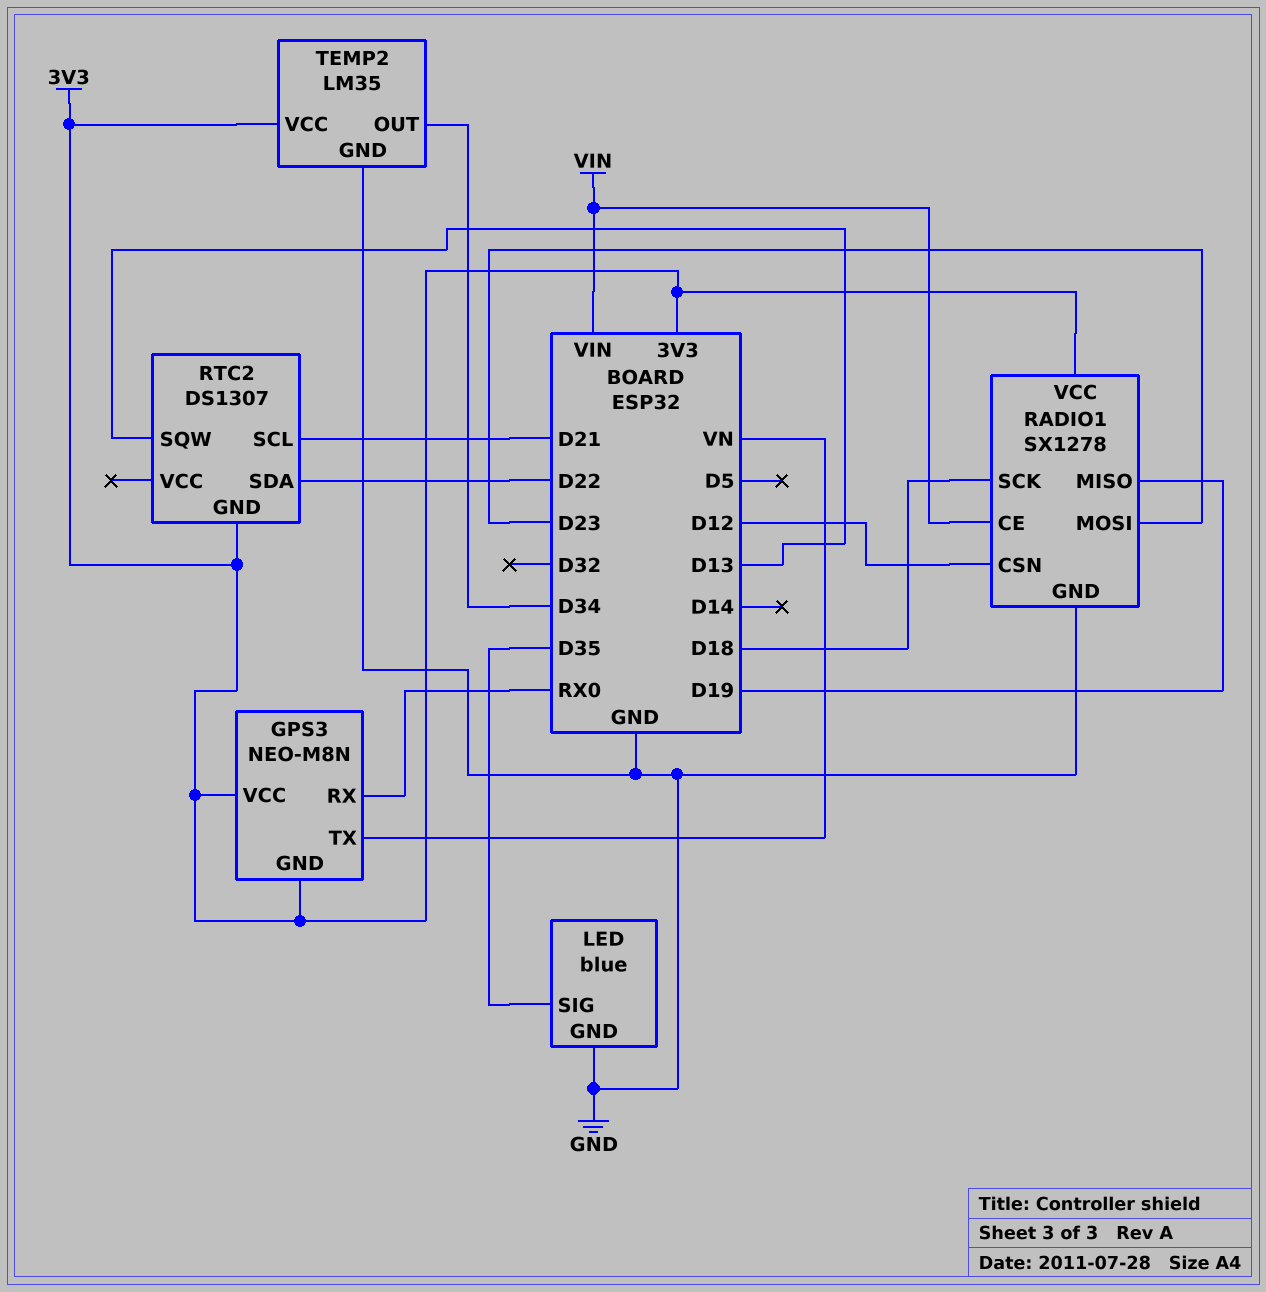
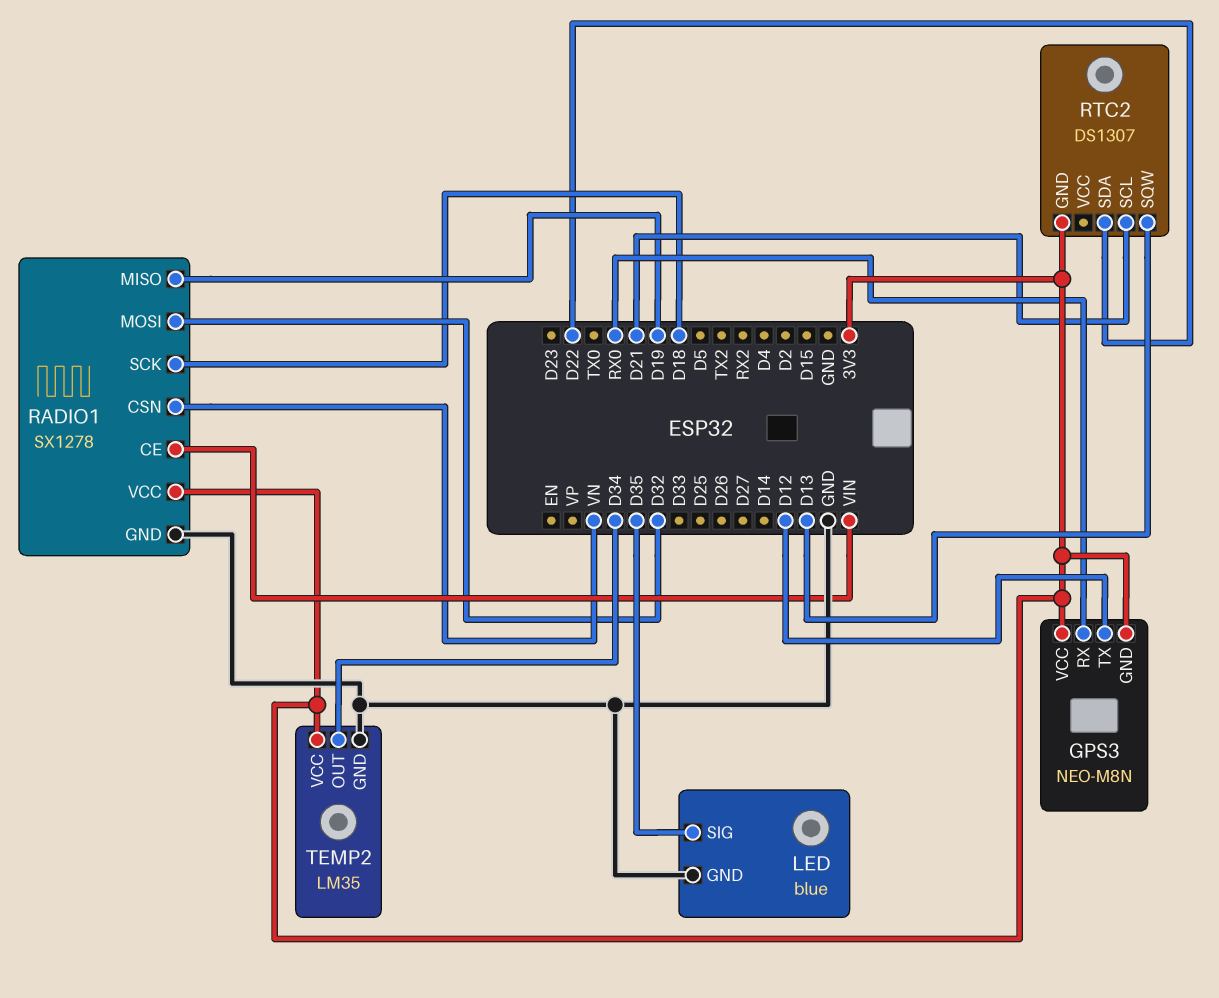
GPS3 pin TX: VN -> D12
RADIO1 pin CSN: D12 -> VN
RADIO1 pin MOSI: D23 -> D32

